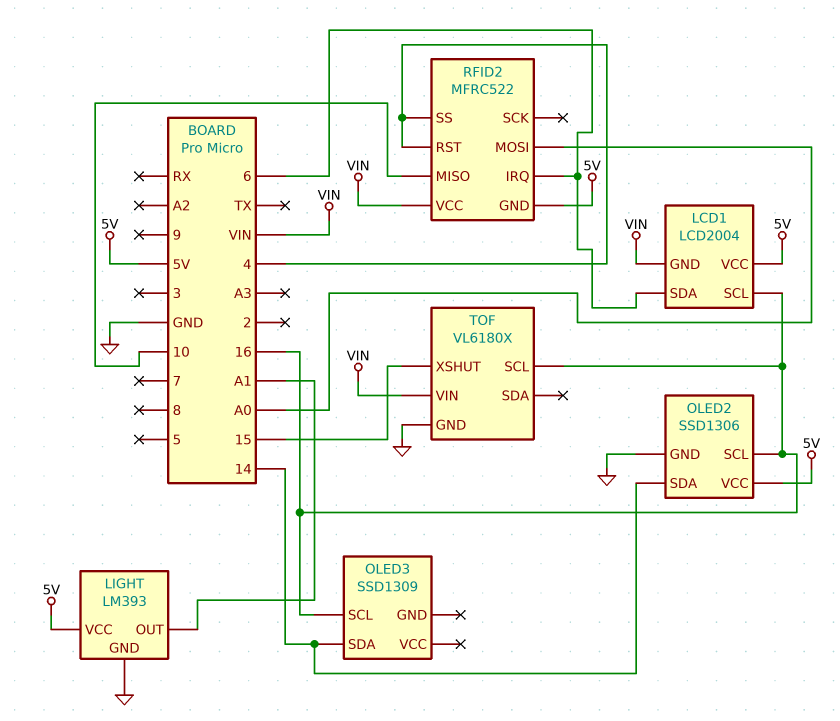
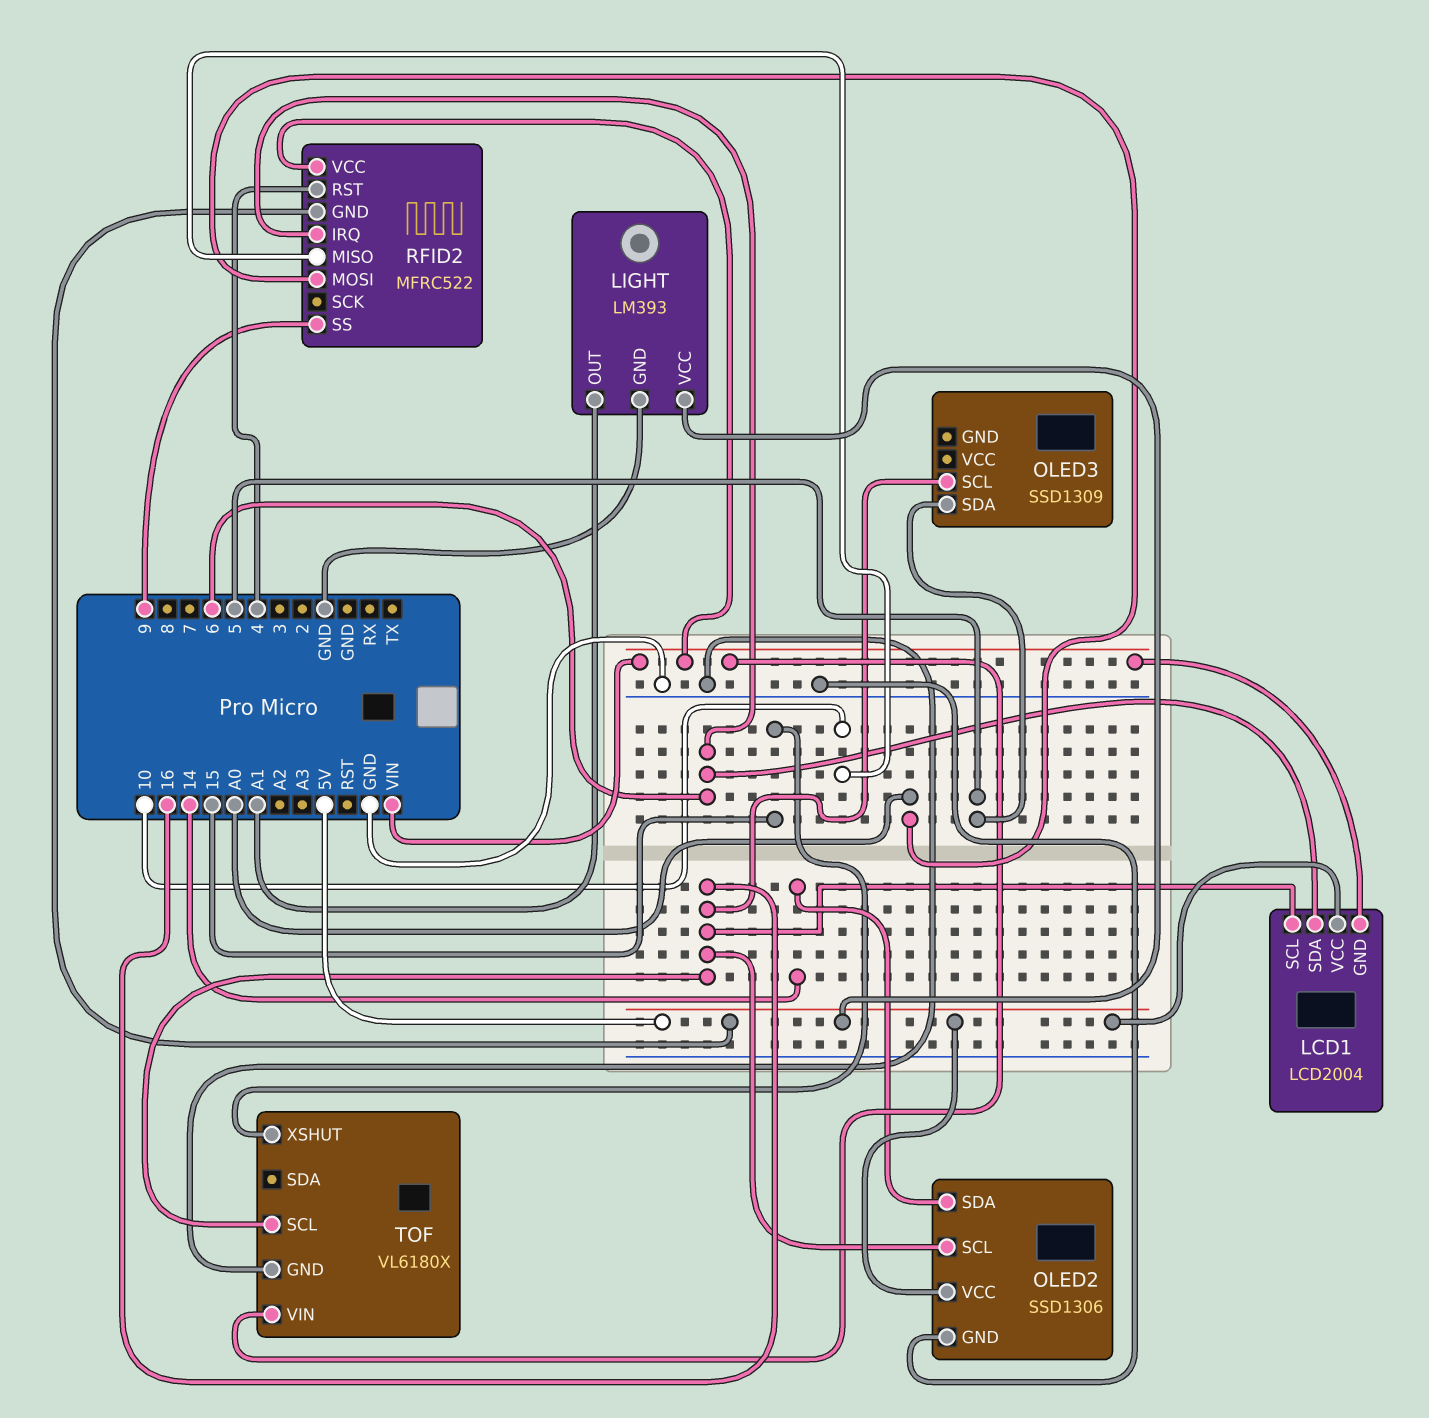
OLED3 pin SDA: 14 -> 5
RFID2 pin SS: 4 -> 9

